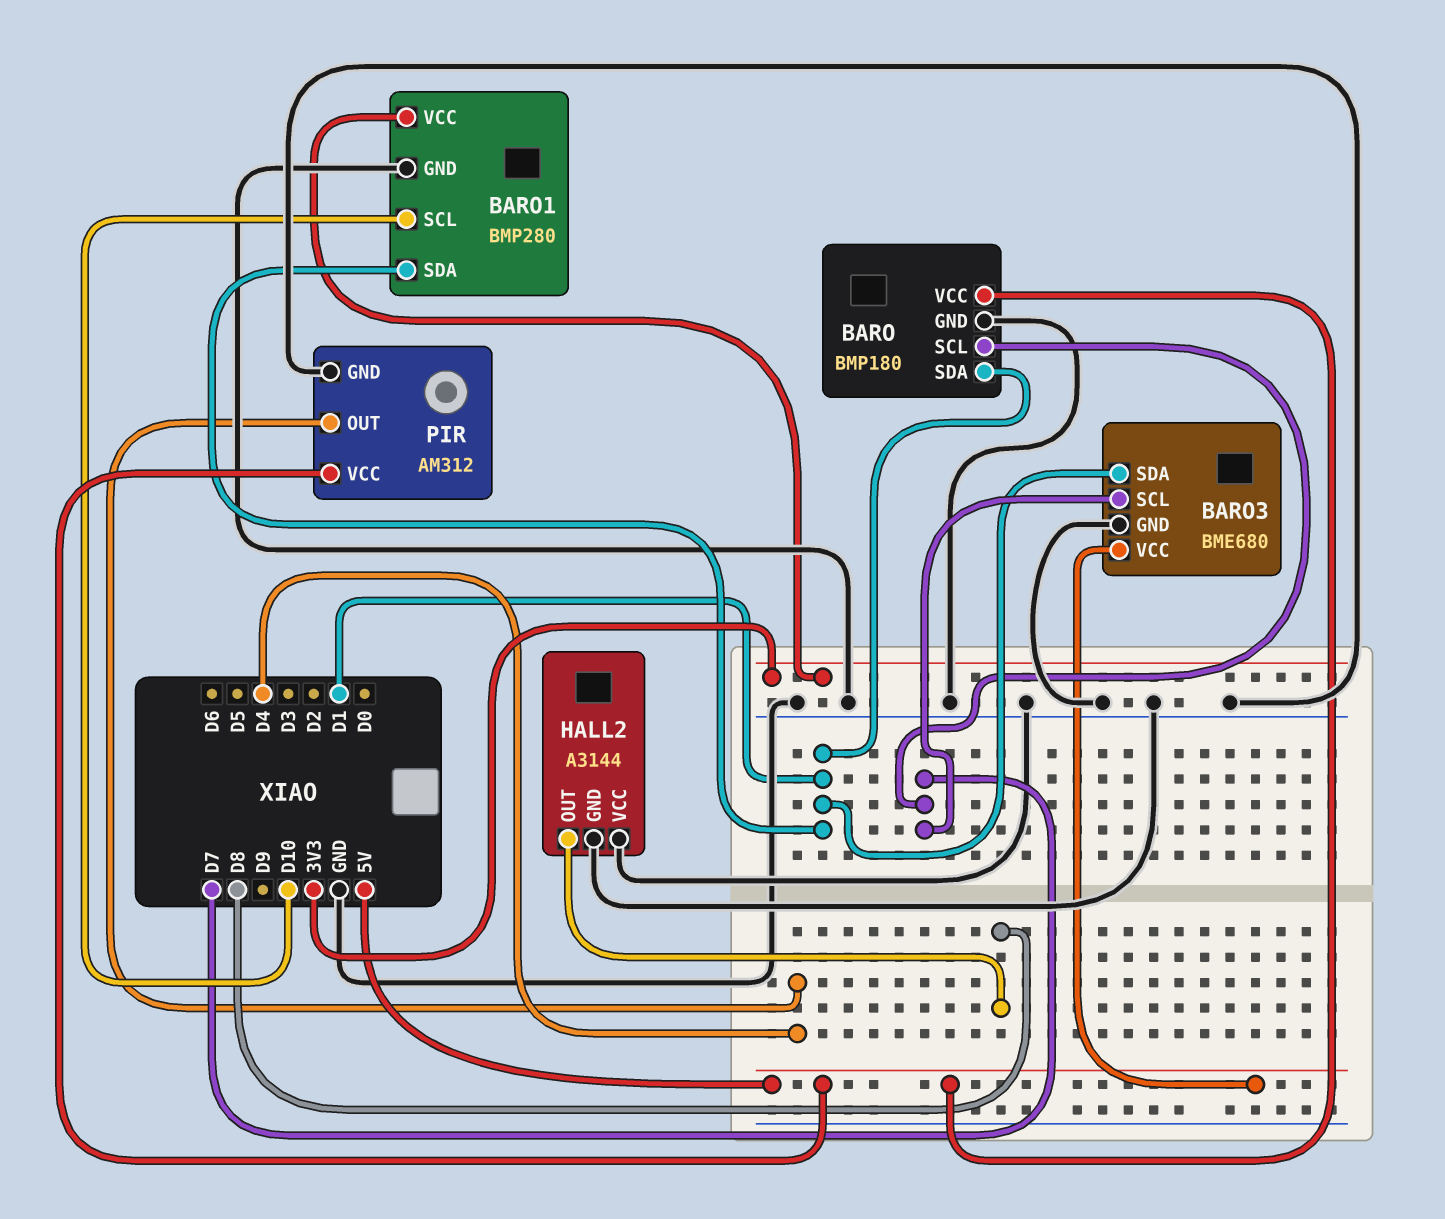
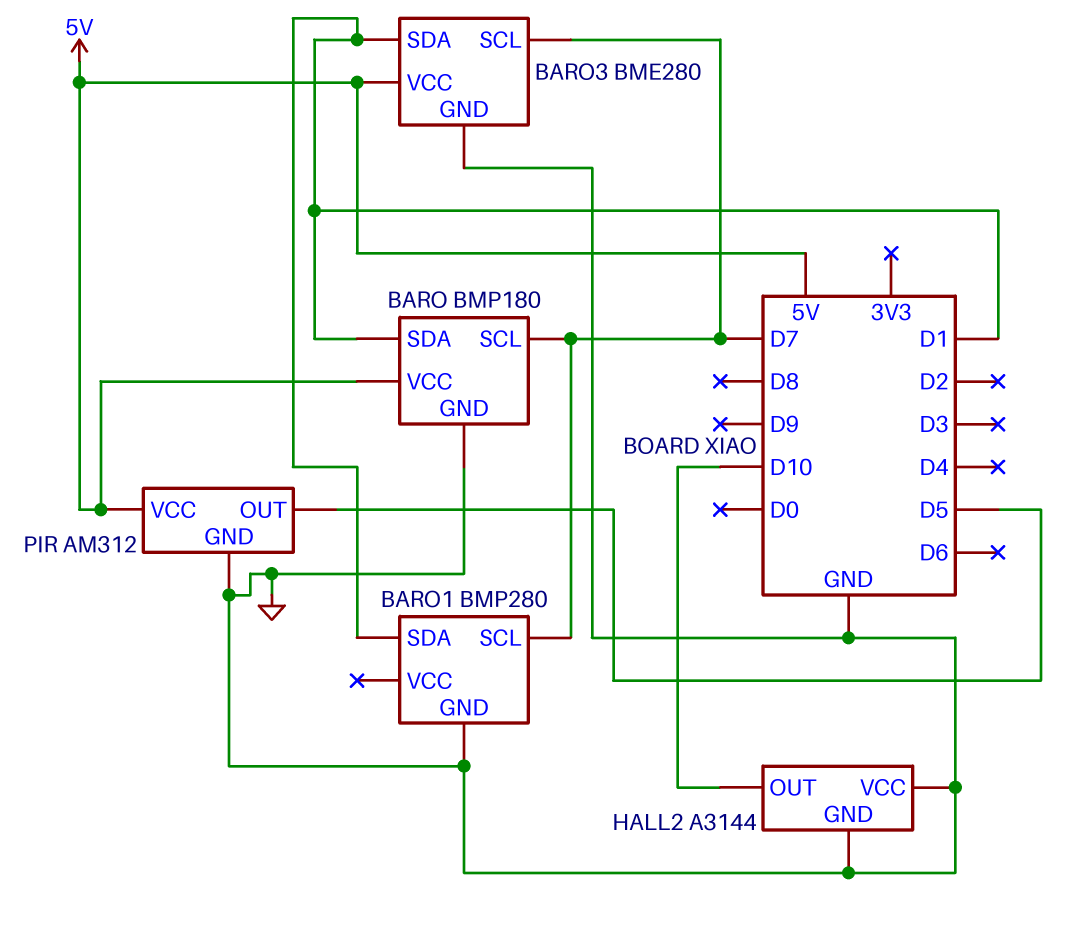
BARO1 pin SCL: D10 -> D7
BARO1 pin VCC: 3V3 -> none
BARO3: BME680 -> BME280
HALL2 pin OUT: D8 -> D10
PIR pin OUT: D4 -> D5

